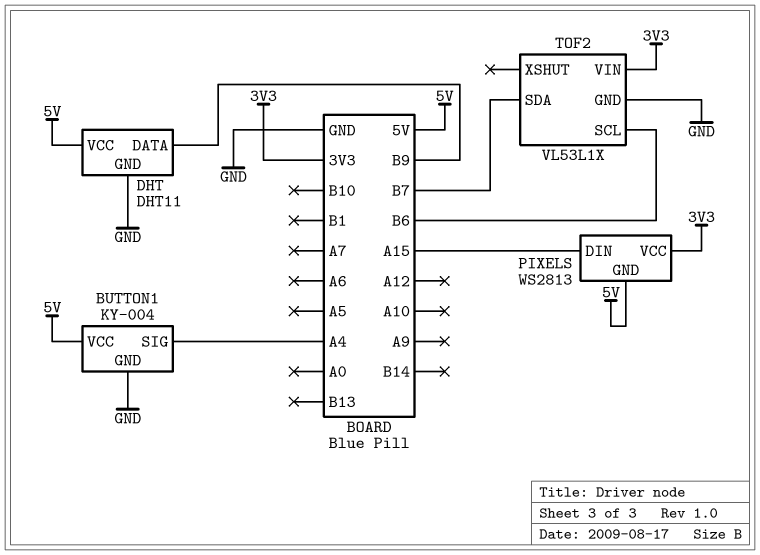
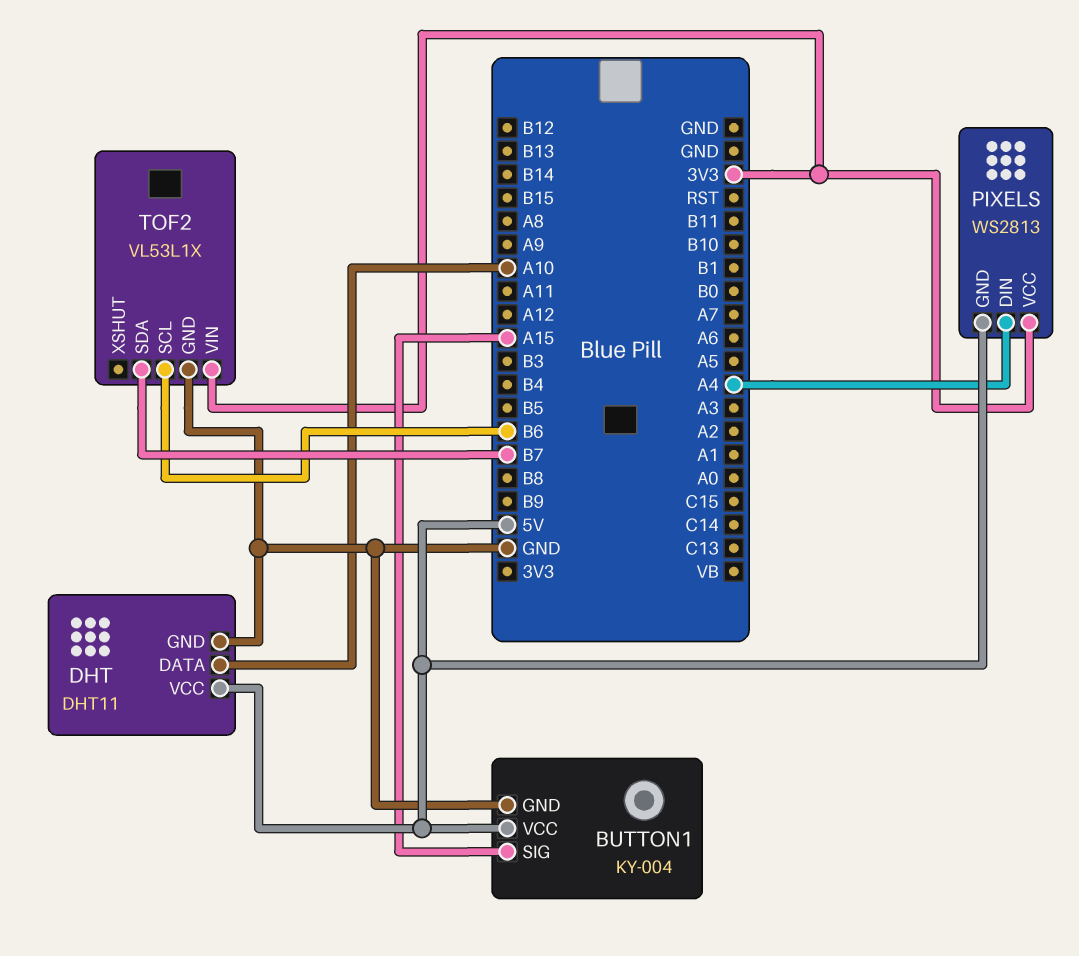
BUTTON1 pin SIG: A4 -> A15
DHT pin DATA: B9 -> A10
PIXELS pin DIN: A15 -> A4

